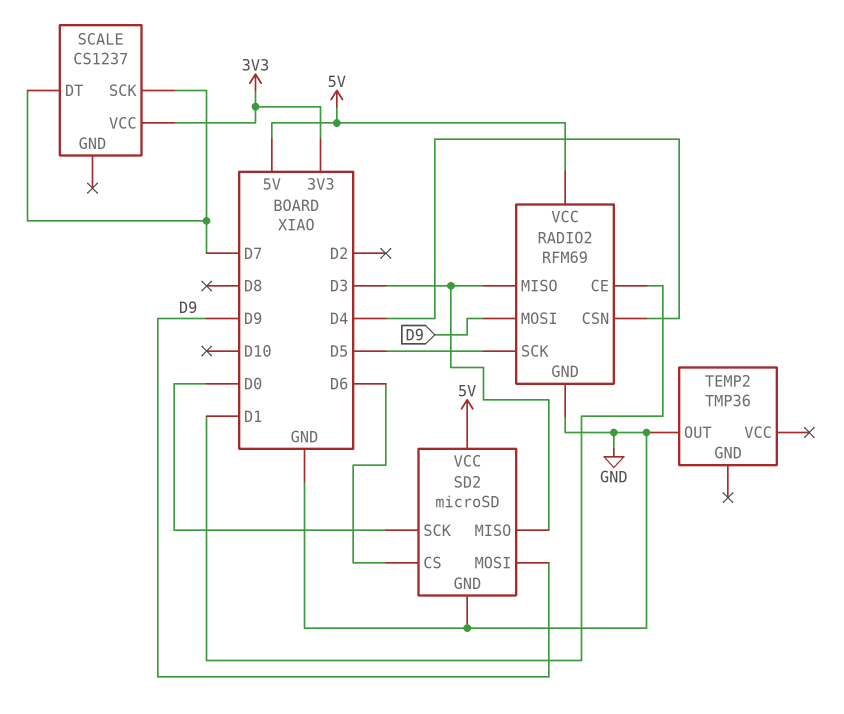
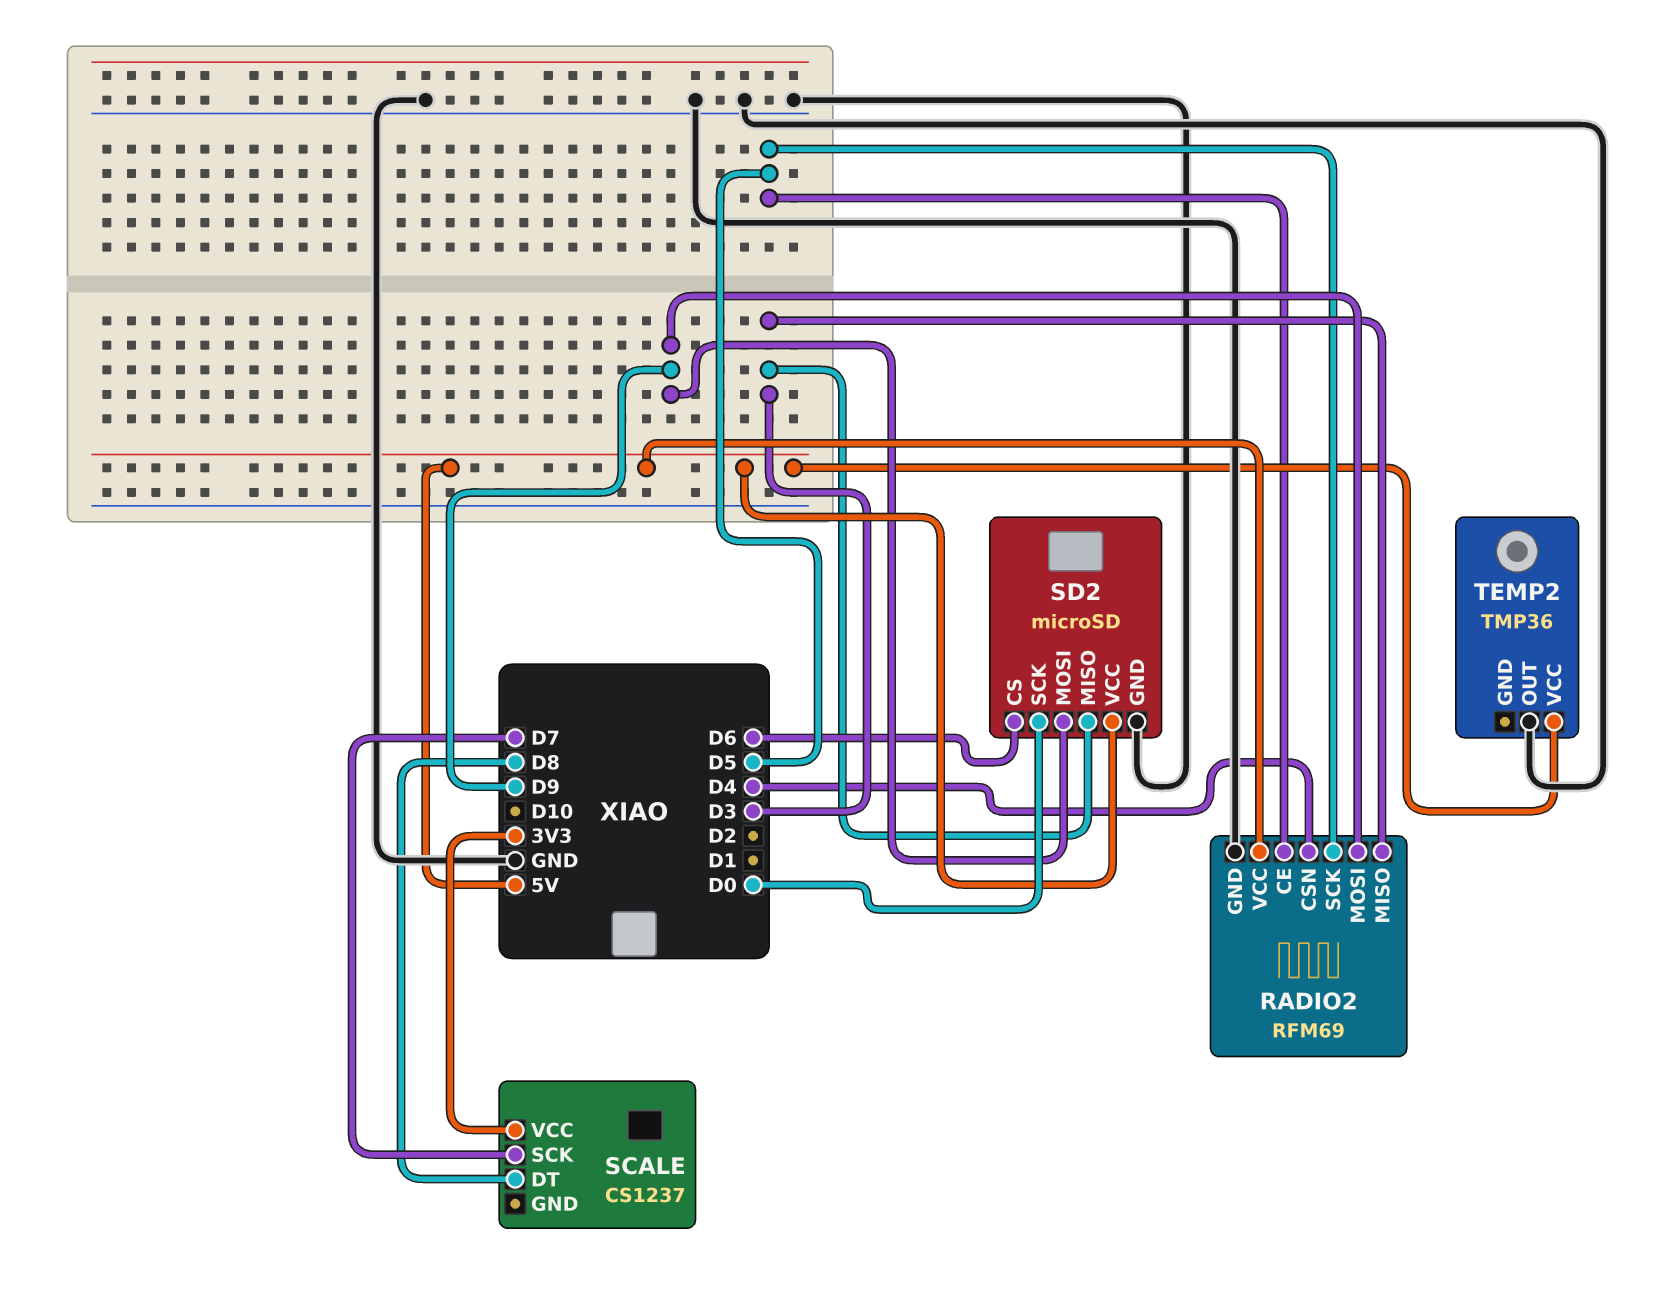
RADIO2 pin CE: D1 -> D5
SCALE pin DT: D7 -> D8
TEMP2 pin VCC: none -> 5V

